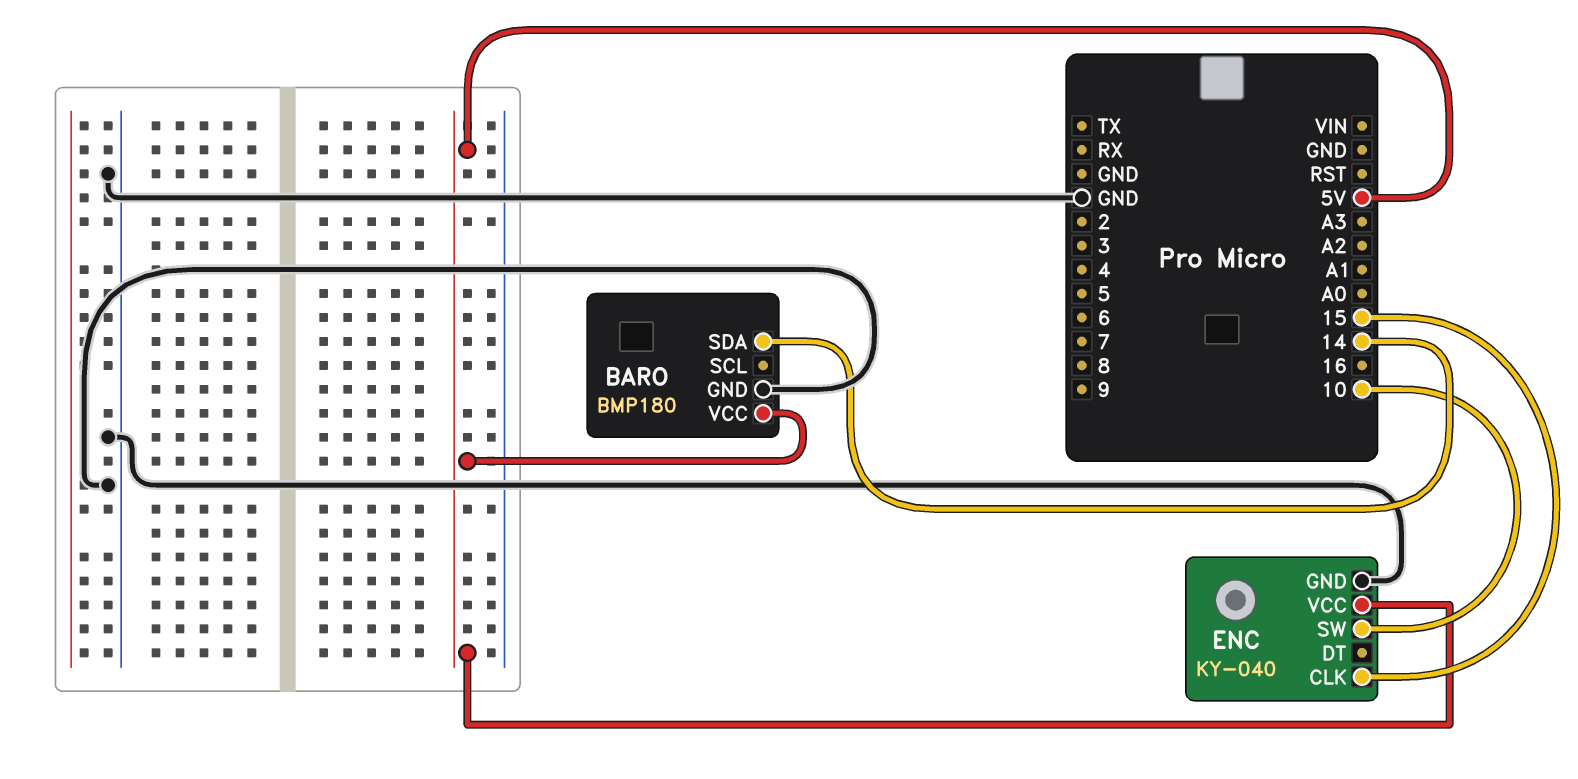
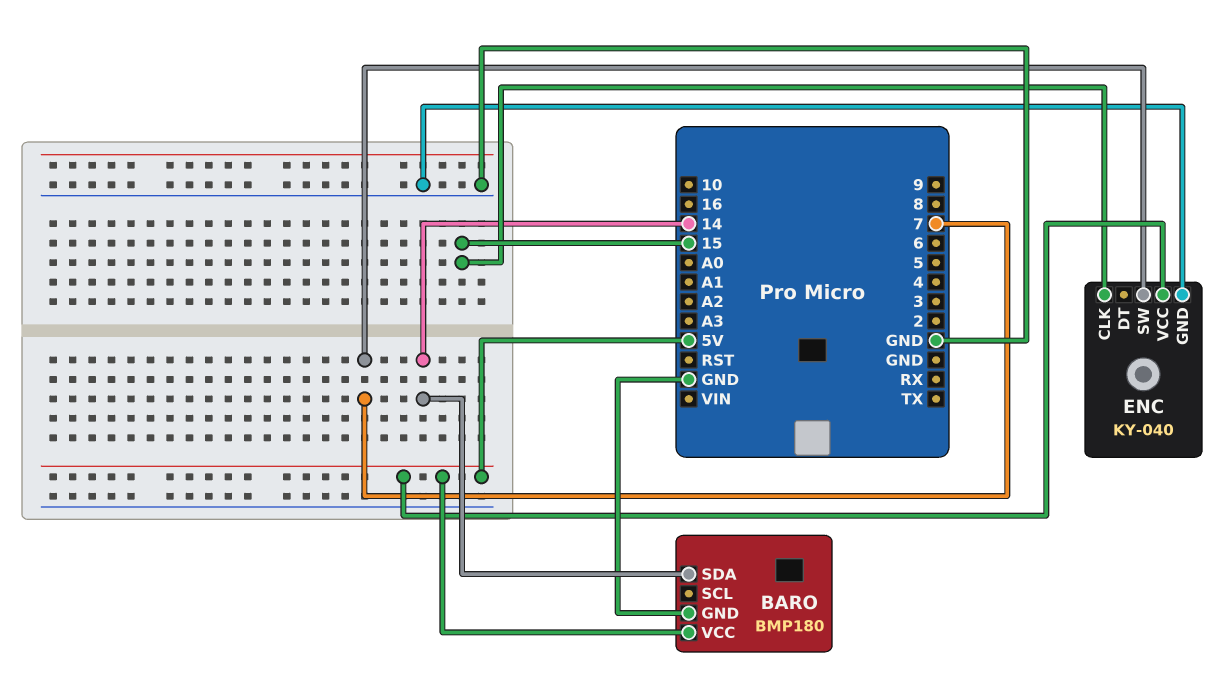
ENC pin SW: 10 -> 7

